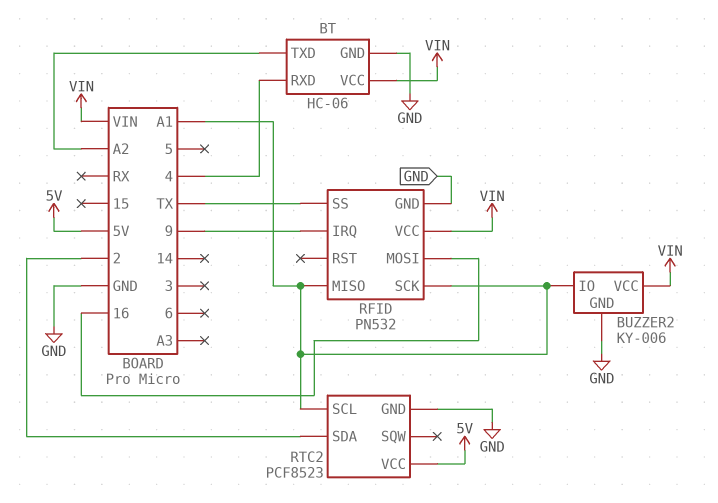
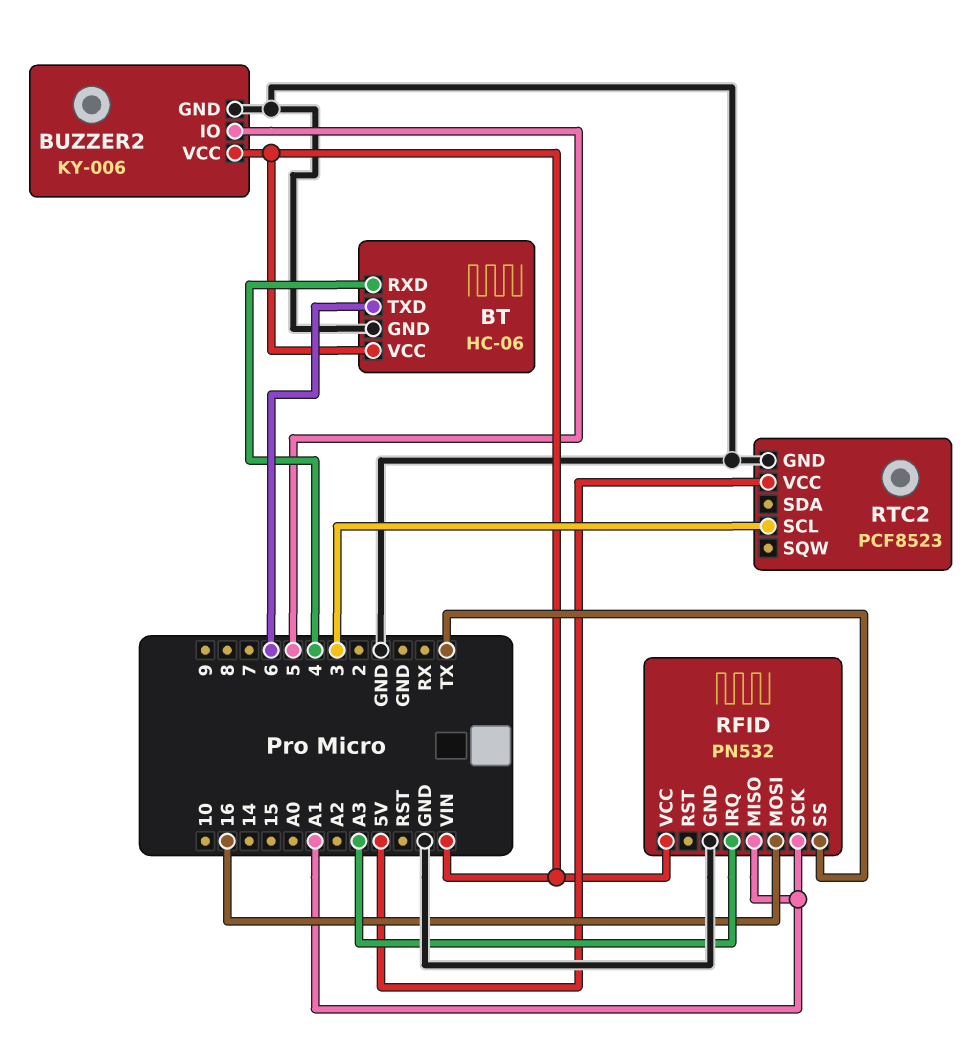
BT pin TXD: A2 -> 6
BUZZER2 pin IO: A1 -> 5
RFID pin IRQ: 9 -> A3
RTC2 pin SCL: A1 -> 3
RTC2 pin SDA: 2 -> none

